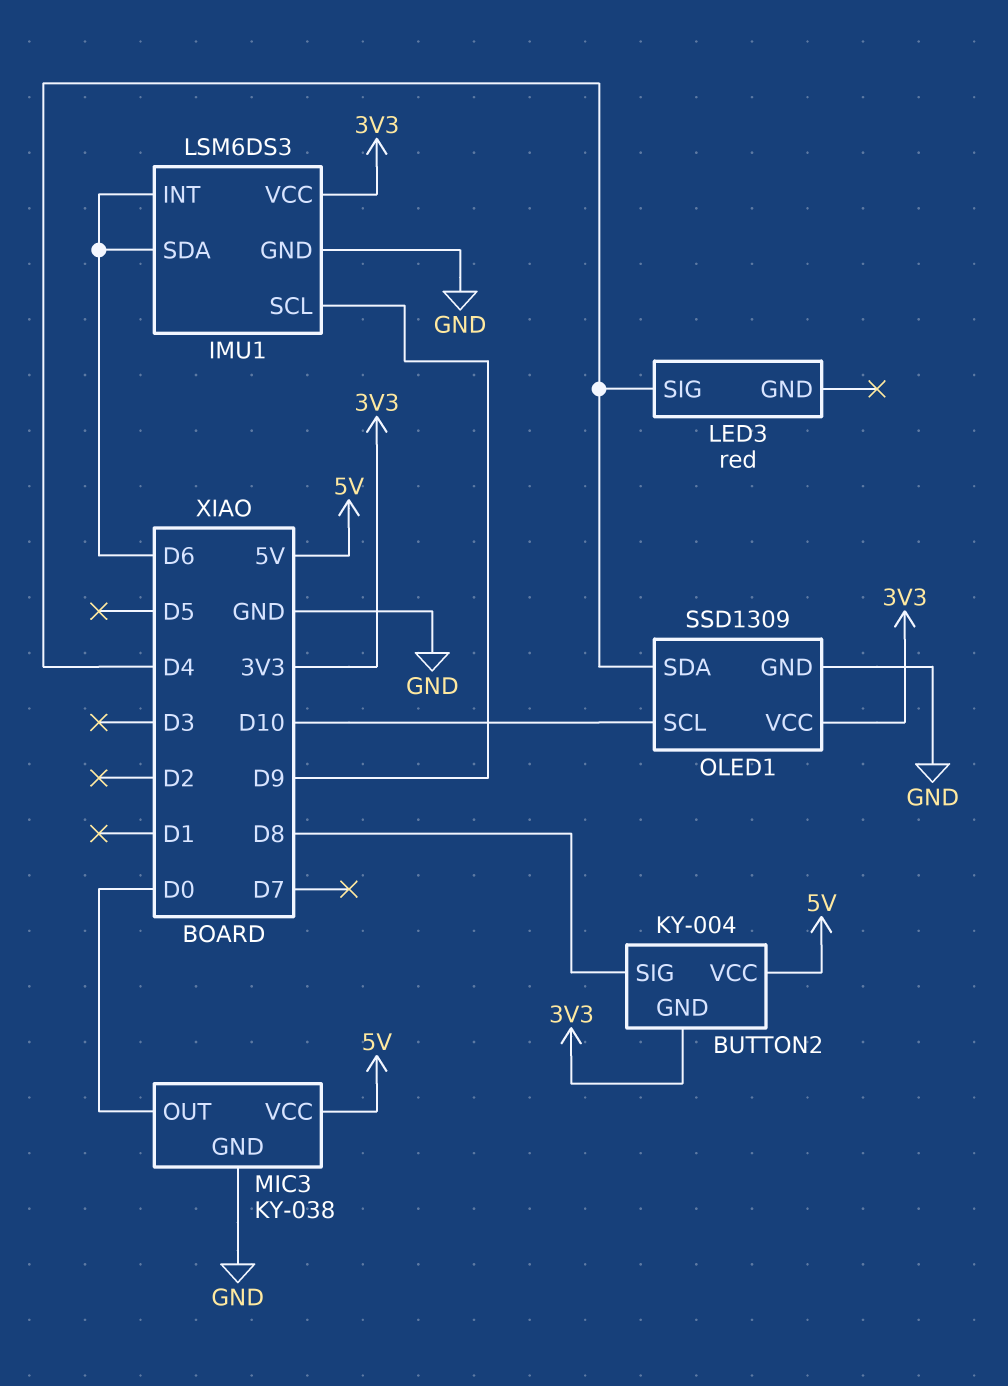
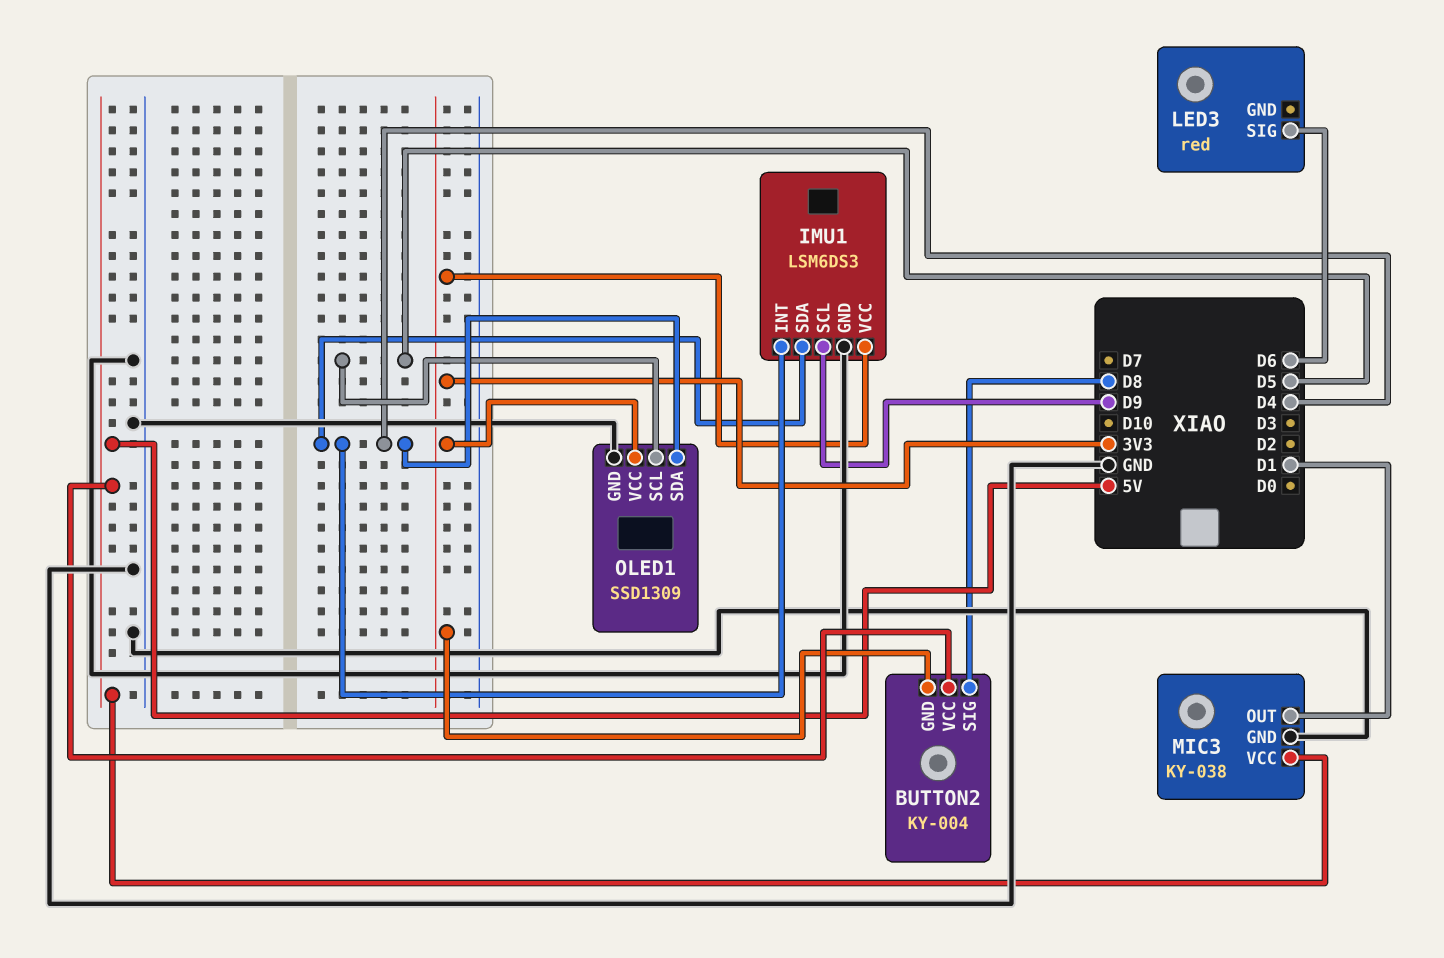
IMU1 pin INT: D6 -> D4
IMU1 pin SDA: D6 -> D4
LED3 pin SIG: D4 -> D6
MIC3 pin OUT: D0 -> D1
OLED1 pin SCL: D10 -> D5

